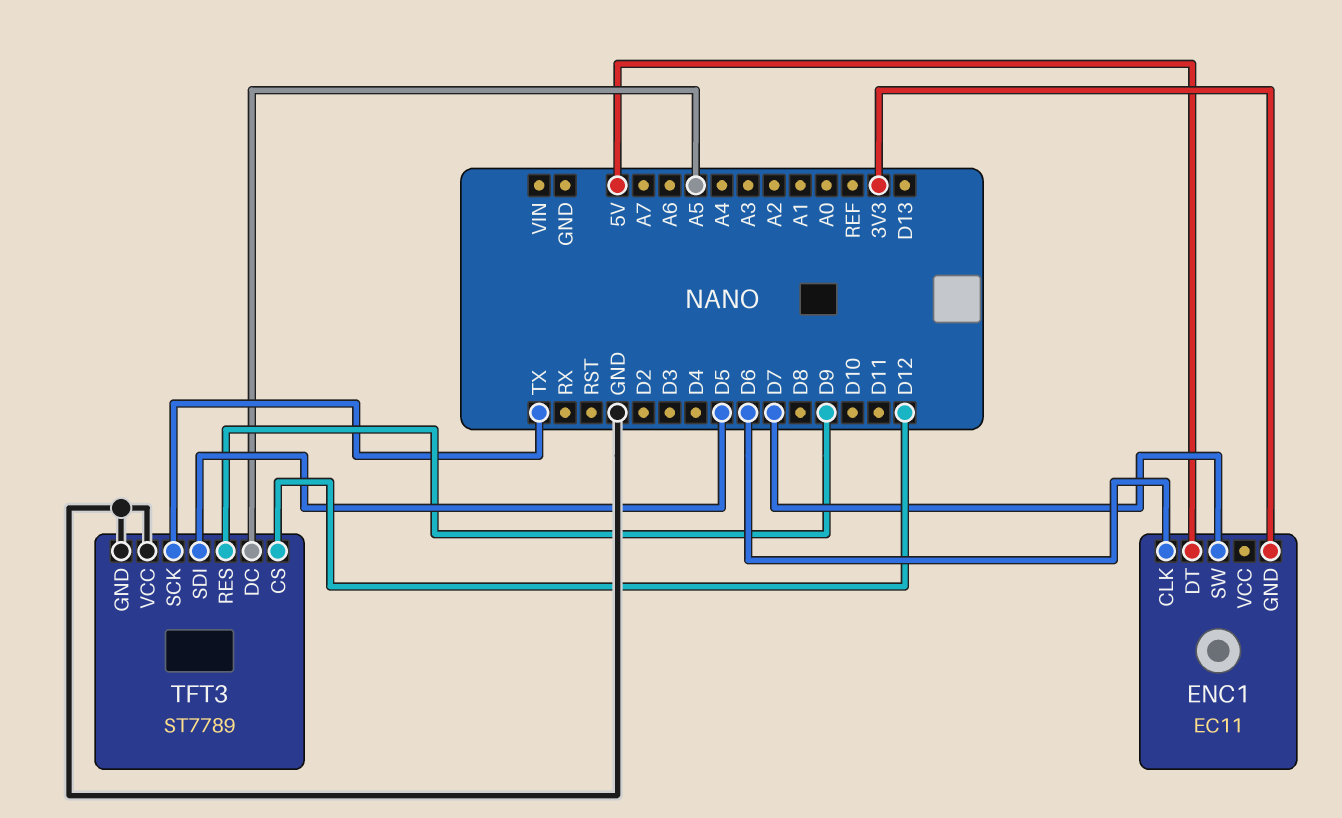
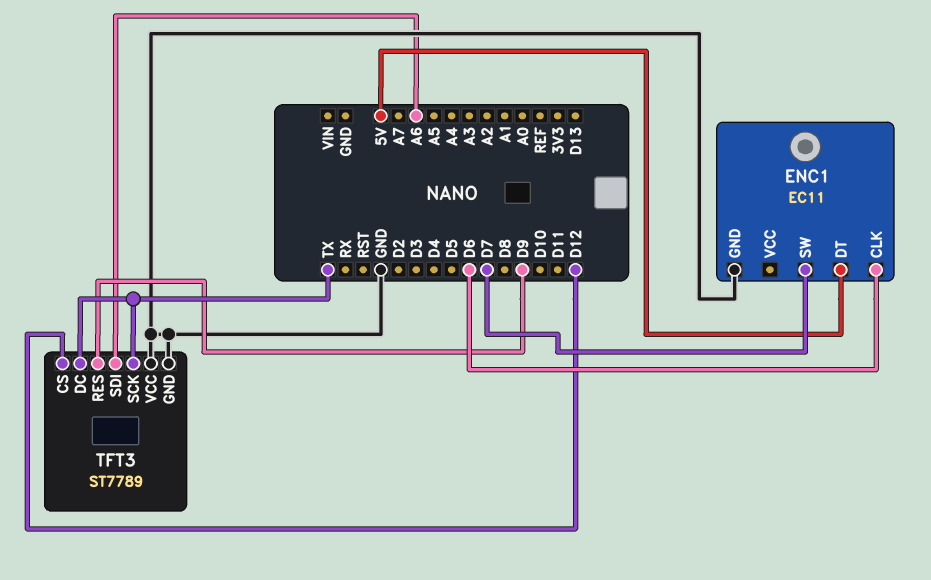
ENC1 pin GND: 3V3 -> GND
TFT3 pin DC: A5 -> TX
TFT3 pin SDI: D5 -> A6

